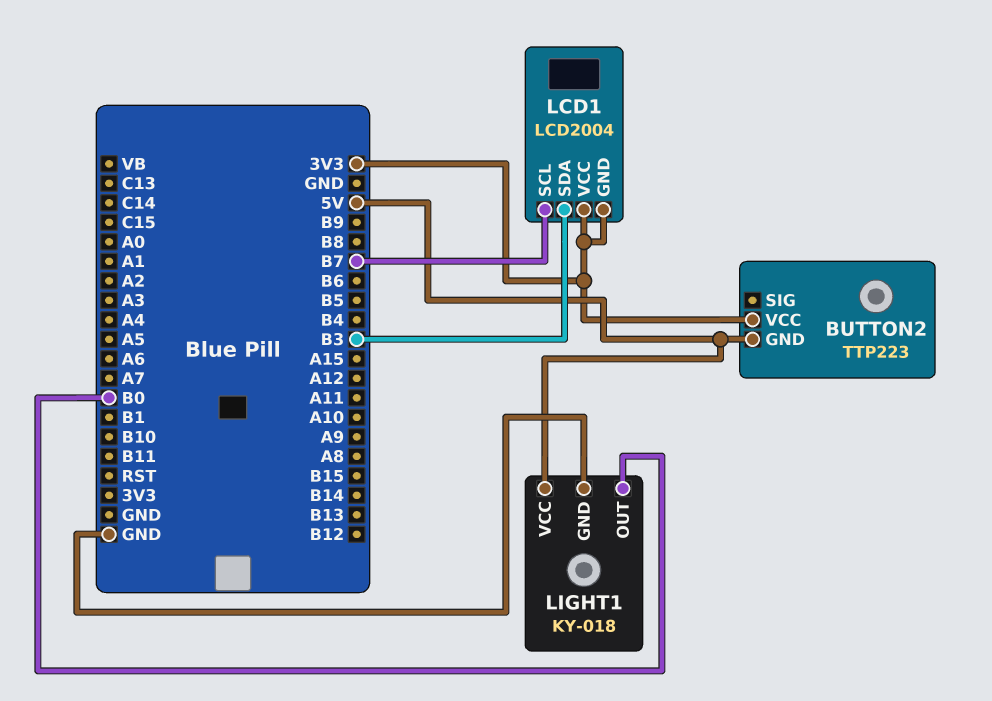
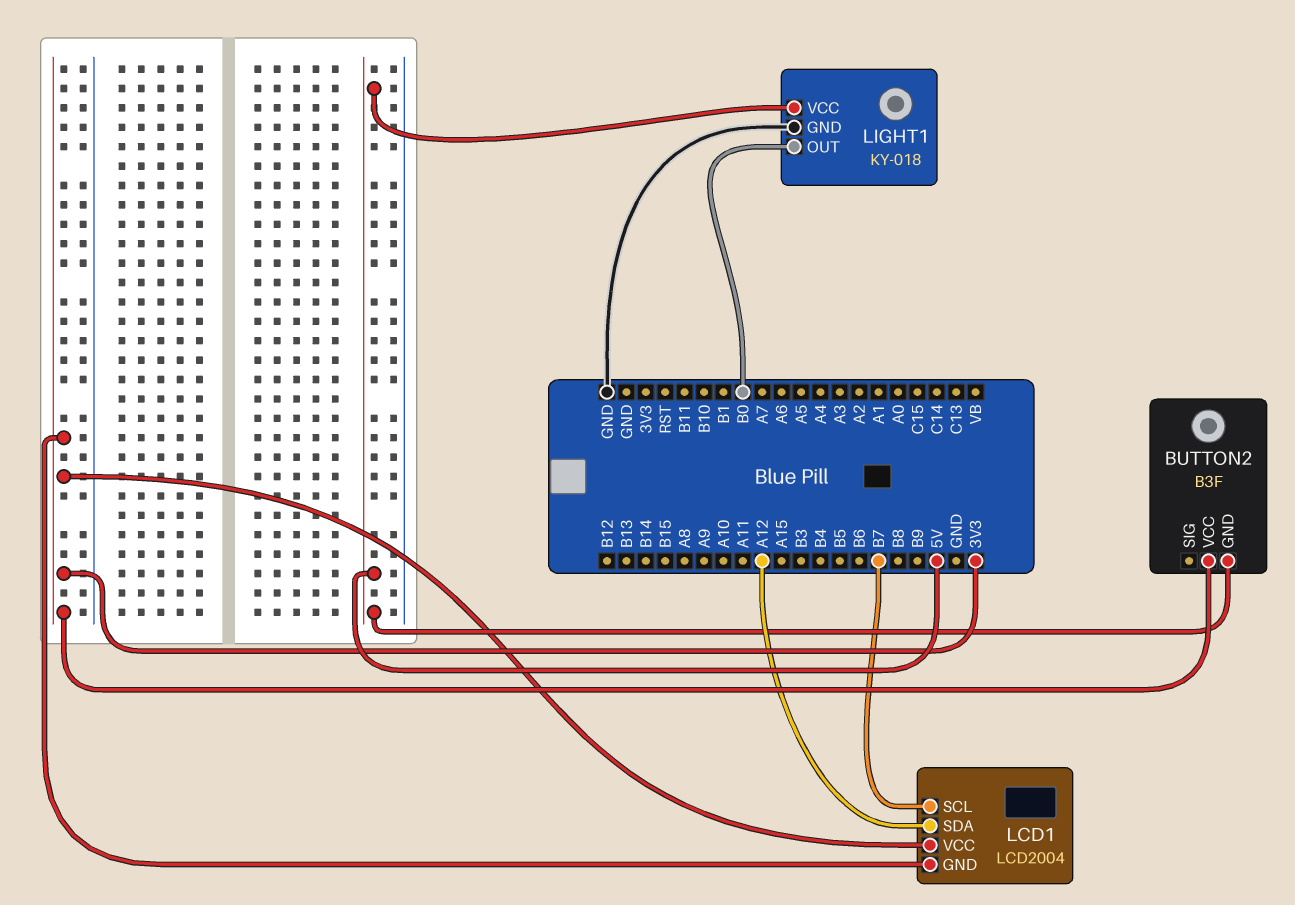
BUTTON2: TTP223 -> B3F
LCD1 pin SDA: B3 -> A12

